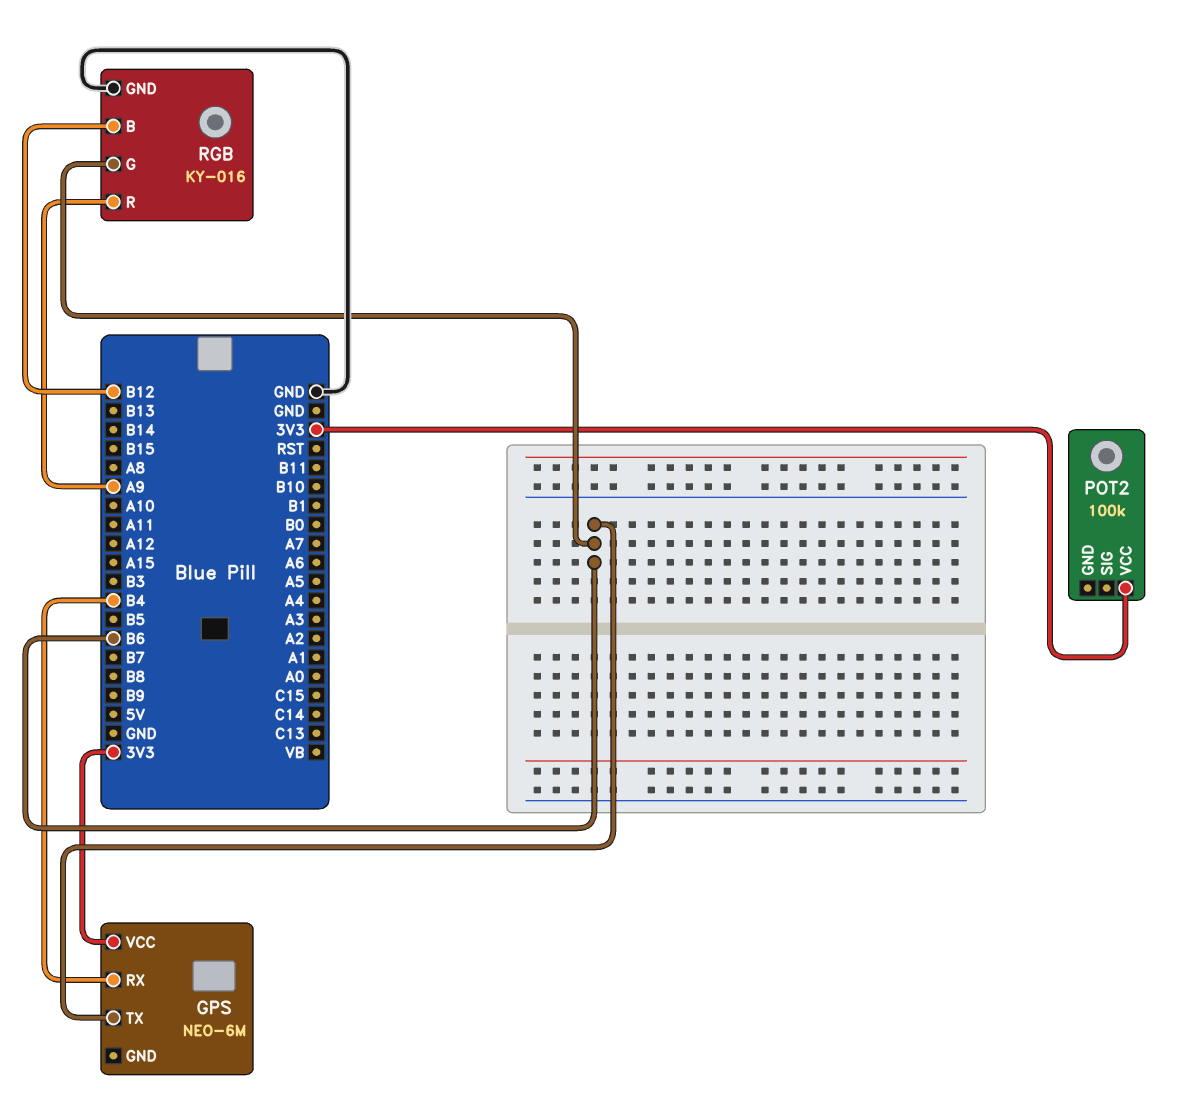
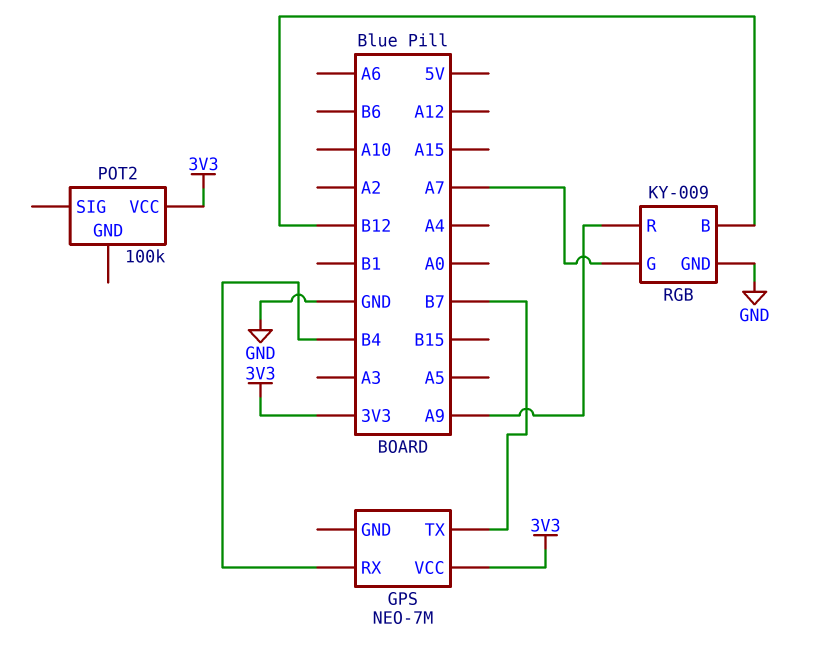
GPS: NEO-6M -> NEO-7M
GPS pin TX: B6 -> B7
RGB: KY-016 -> KY-009
RGB pin G: B6 -> A7

